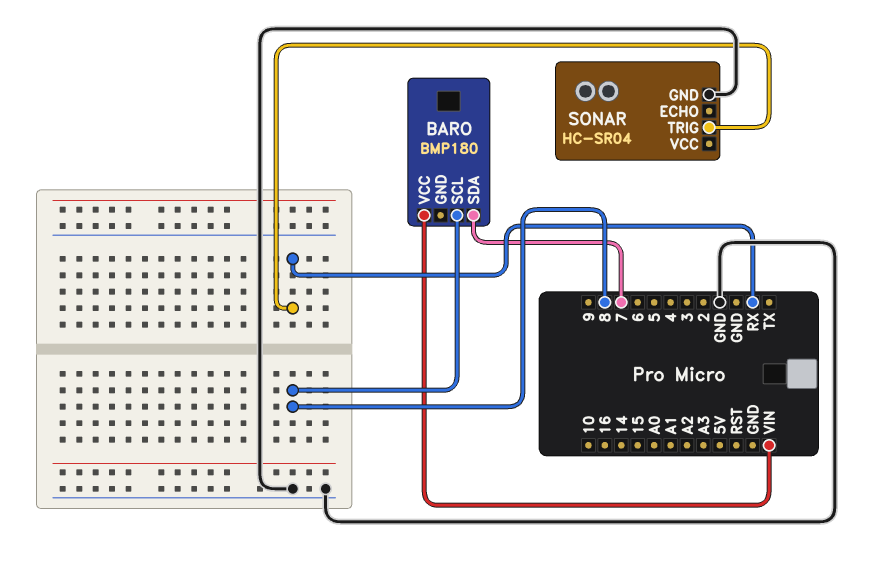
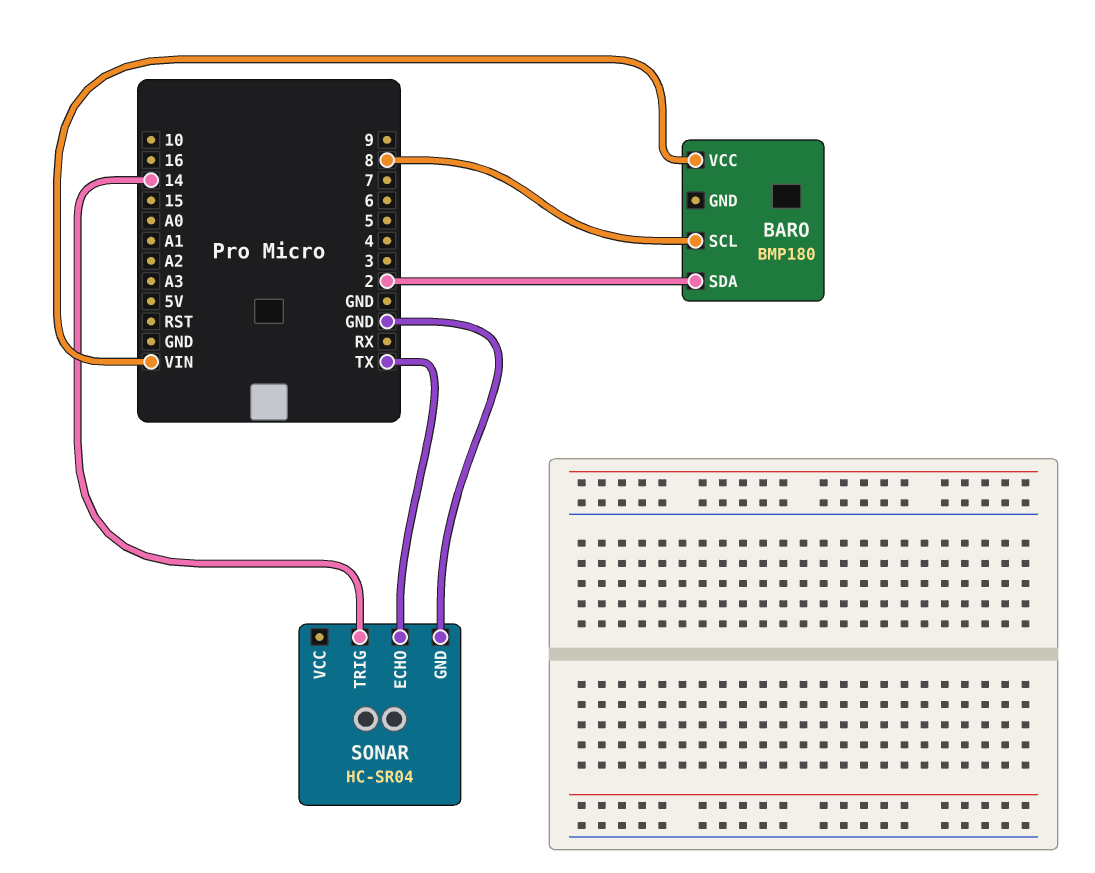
BARO pin SDA: 7 -> 2
SONAR pin ECHO: none -> TX
SONAR pin TRIG: RX -> 14

